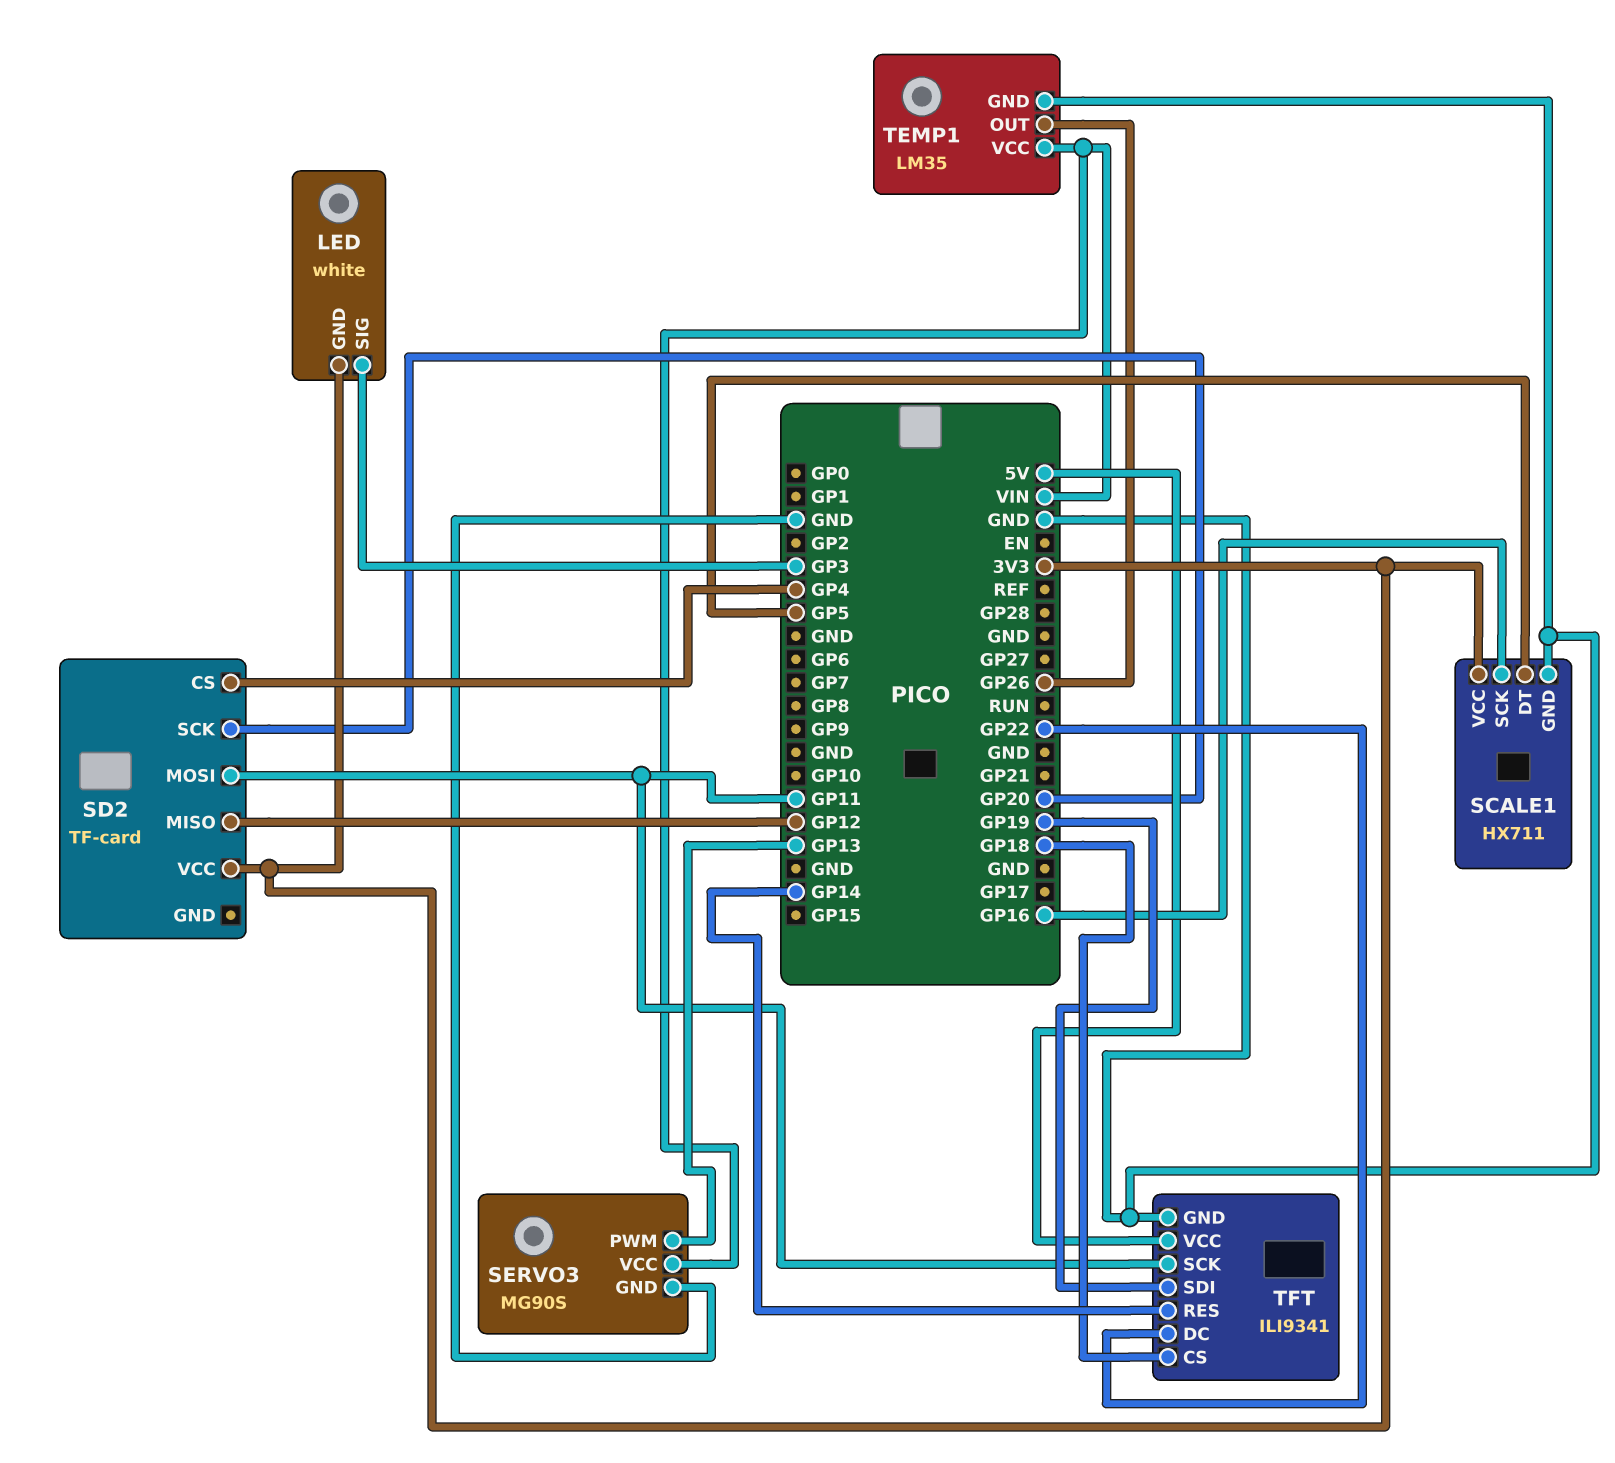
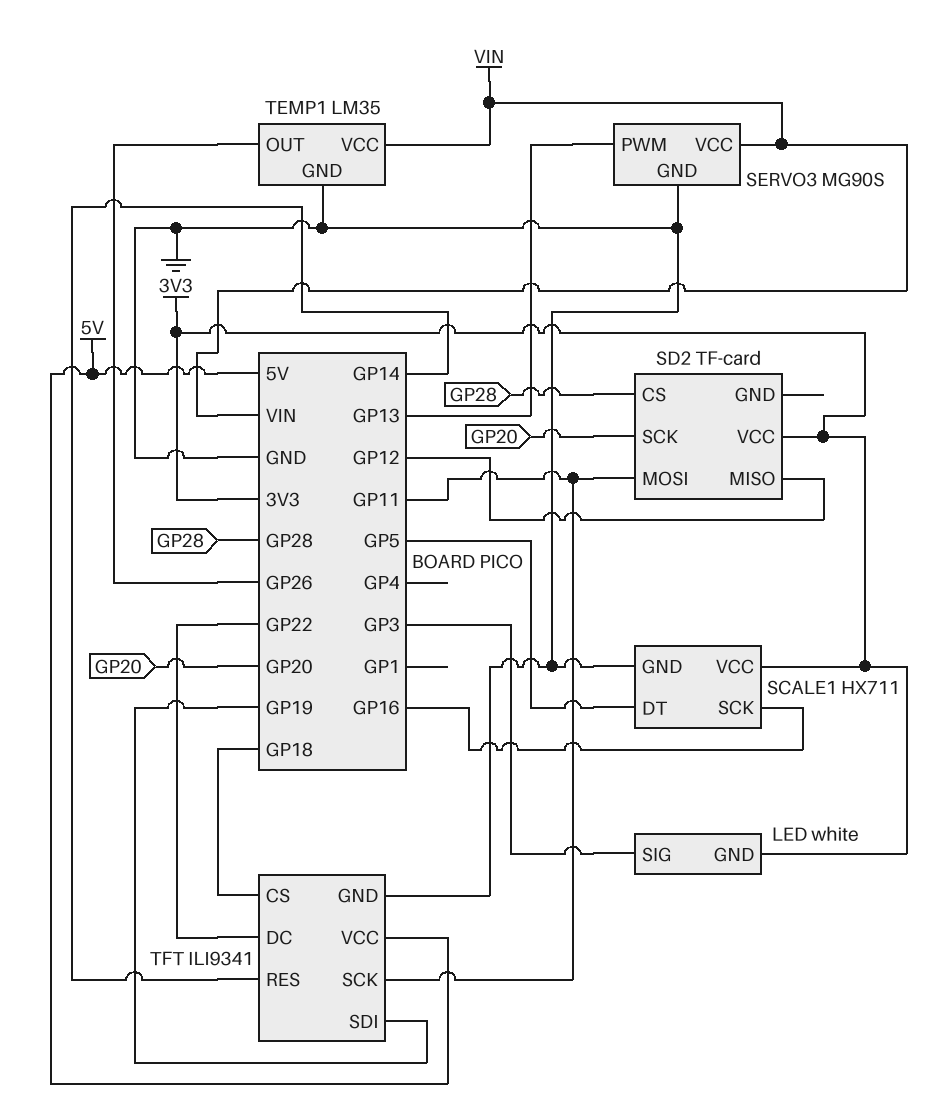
SD2 pin CS: GP4 -> GP28

